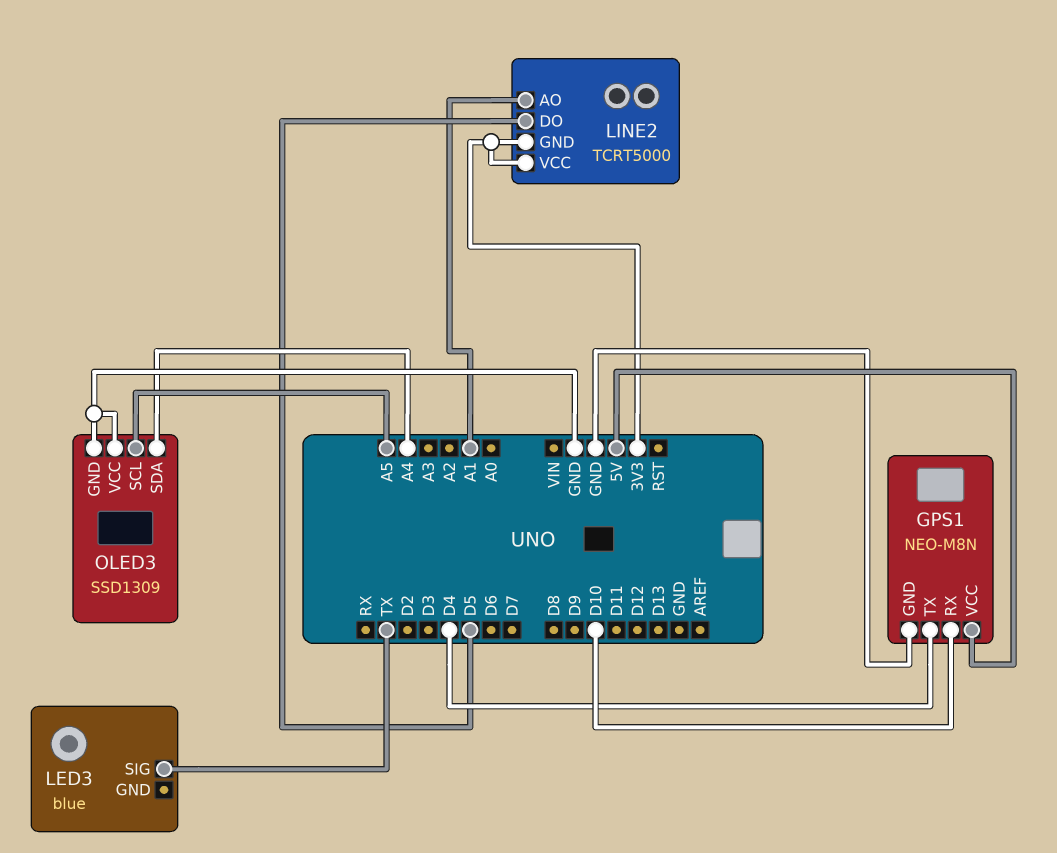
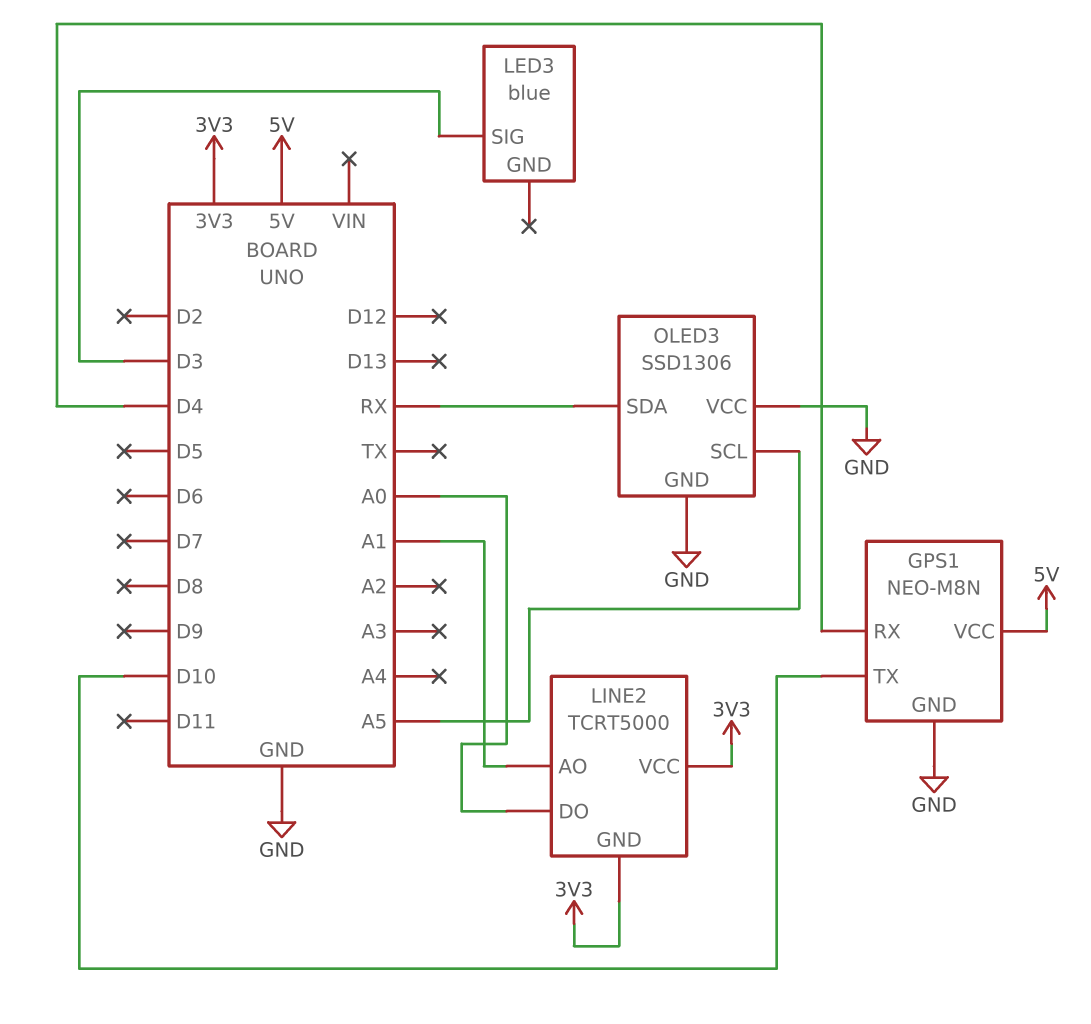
GPS1 pin RX: D10 -> D4
GPS1 pin TX: D4 -> D10
LED3 pin SIG: TX -> D3
LINE2 pin DO: D5 -> A0
OLED3: SSD1309 -> SSD1306
OLED3 pin SDA: A4 -> RX

